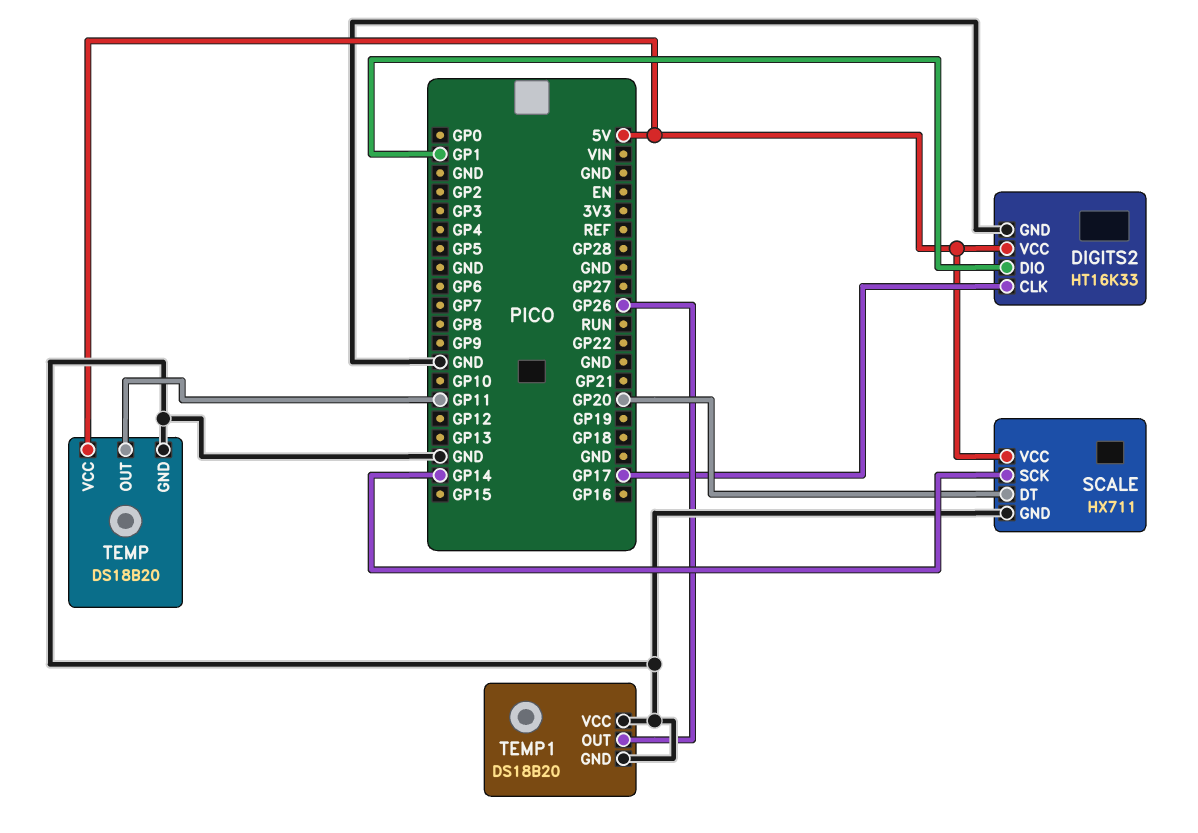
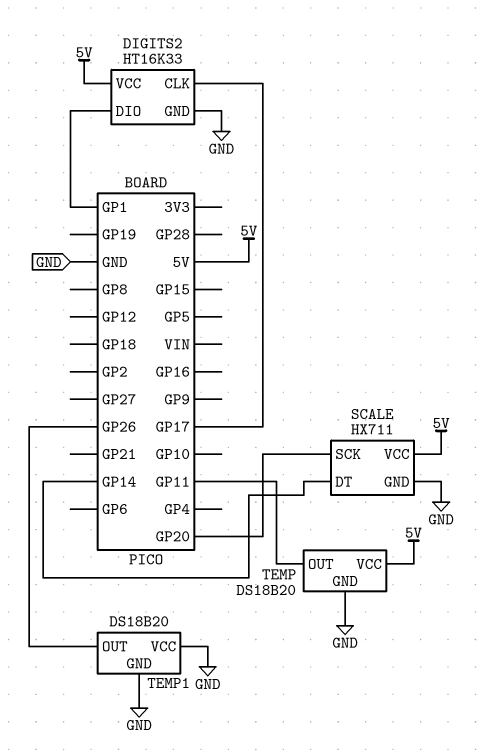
SCALE pin DT: GP20 -> GP14
SCALE pin SCK: GP14 -> GP20

